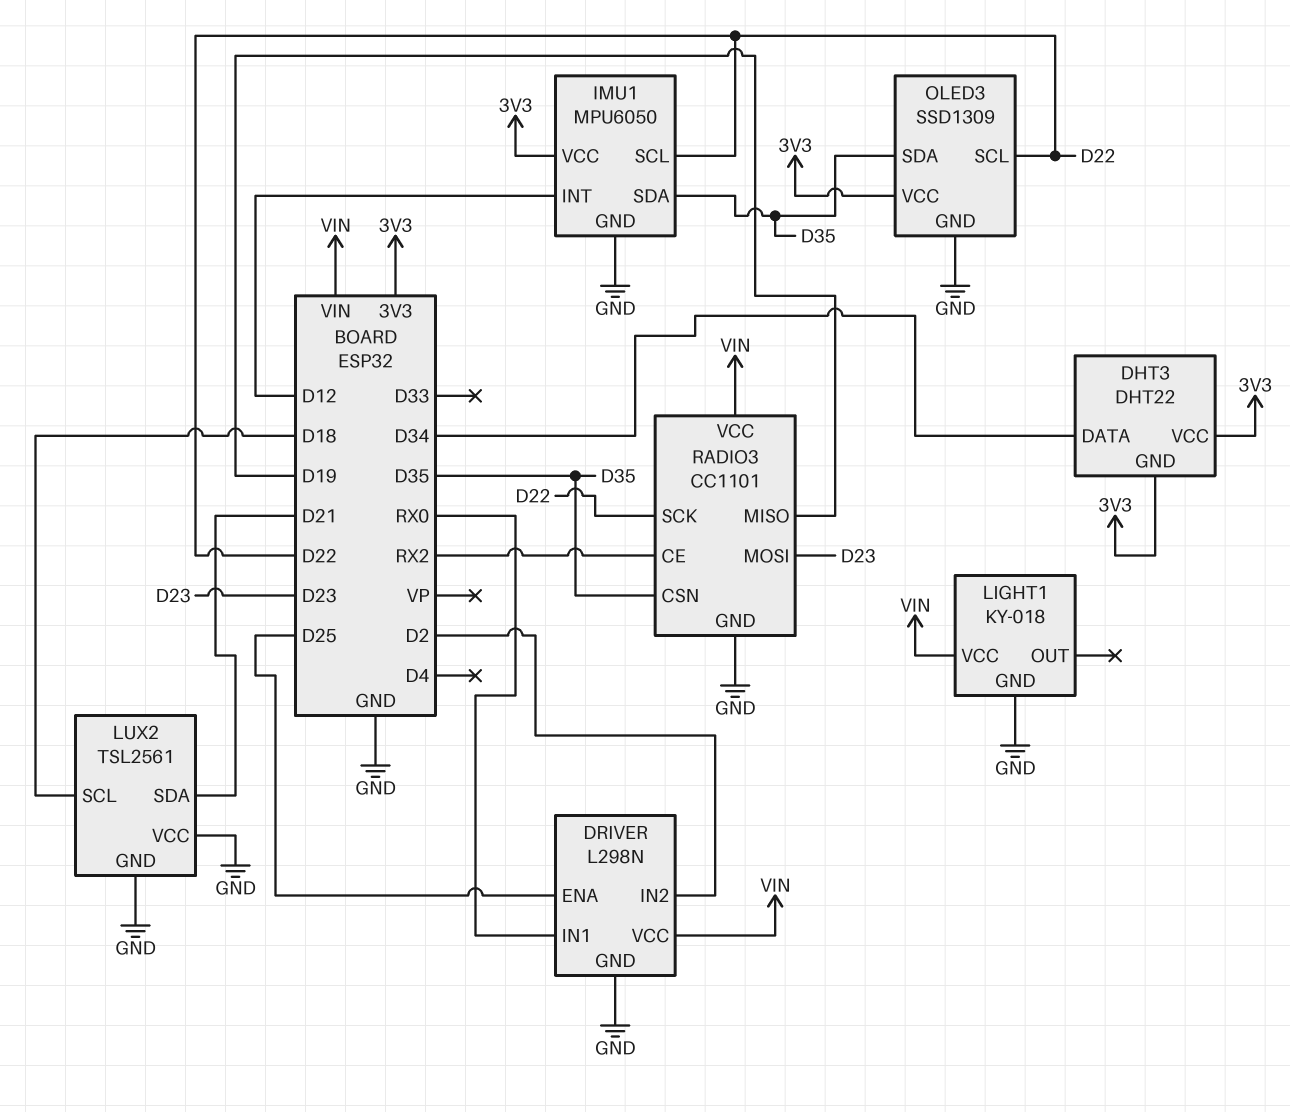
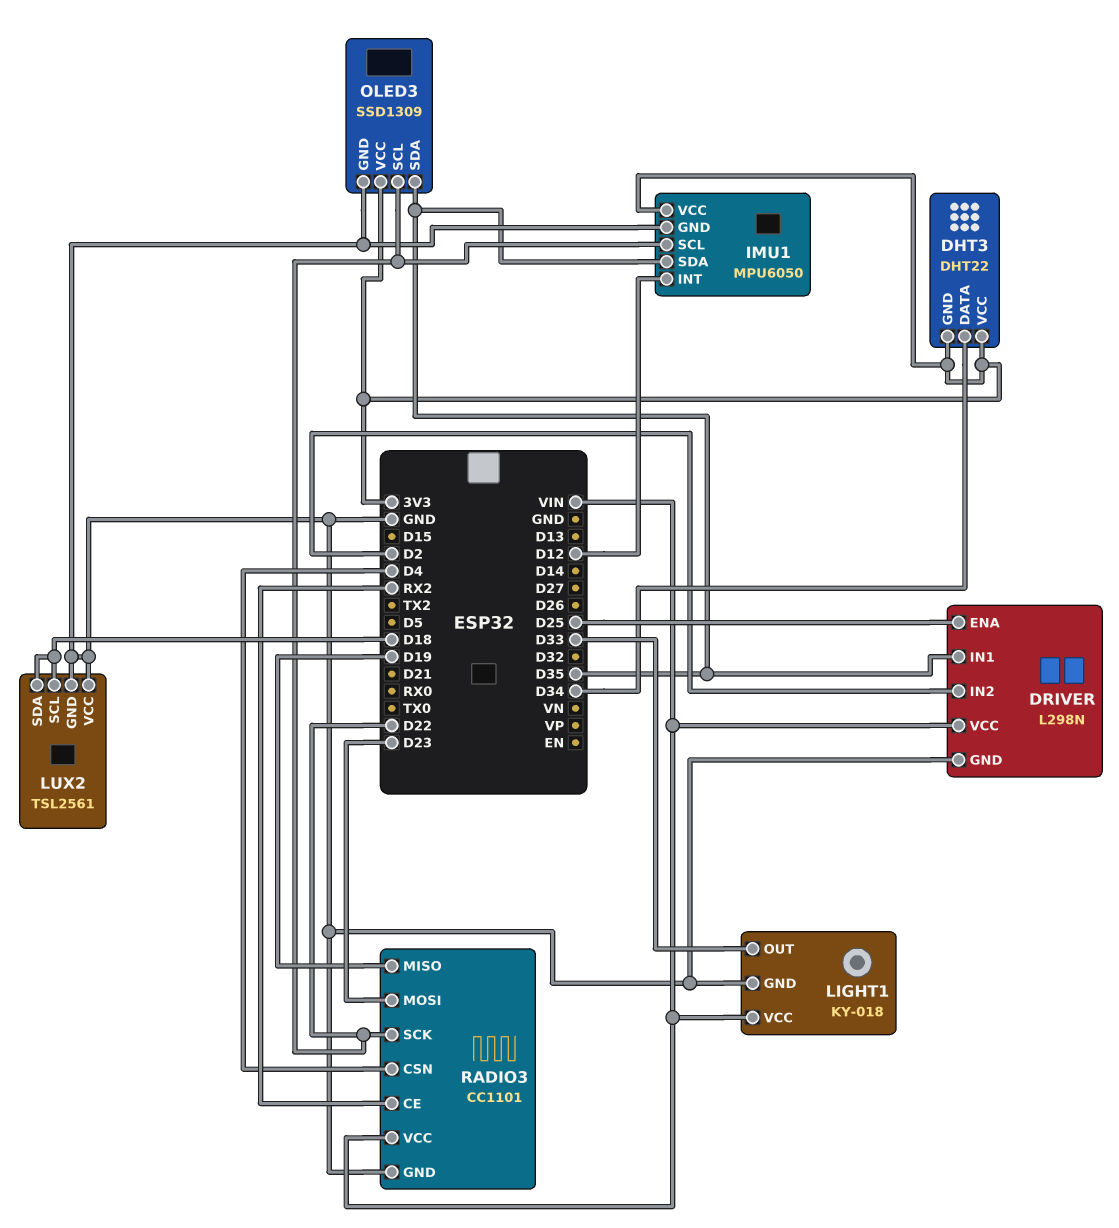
DRIVER pin IN1: RX0 -> D35
LIGHT1 pin OUT: none -> D33
LUX2 pin SDA: D21 -> D18
RADIO3 pin CSN: D35 -> D4

